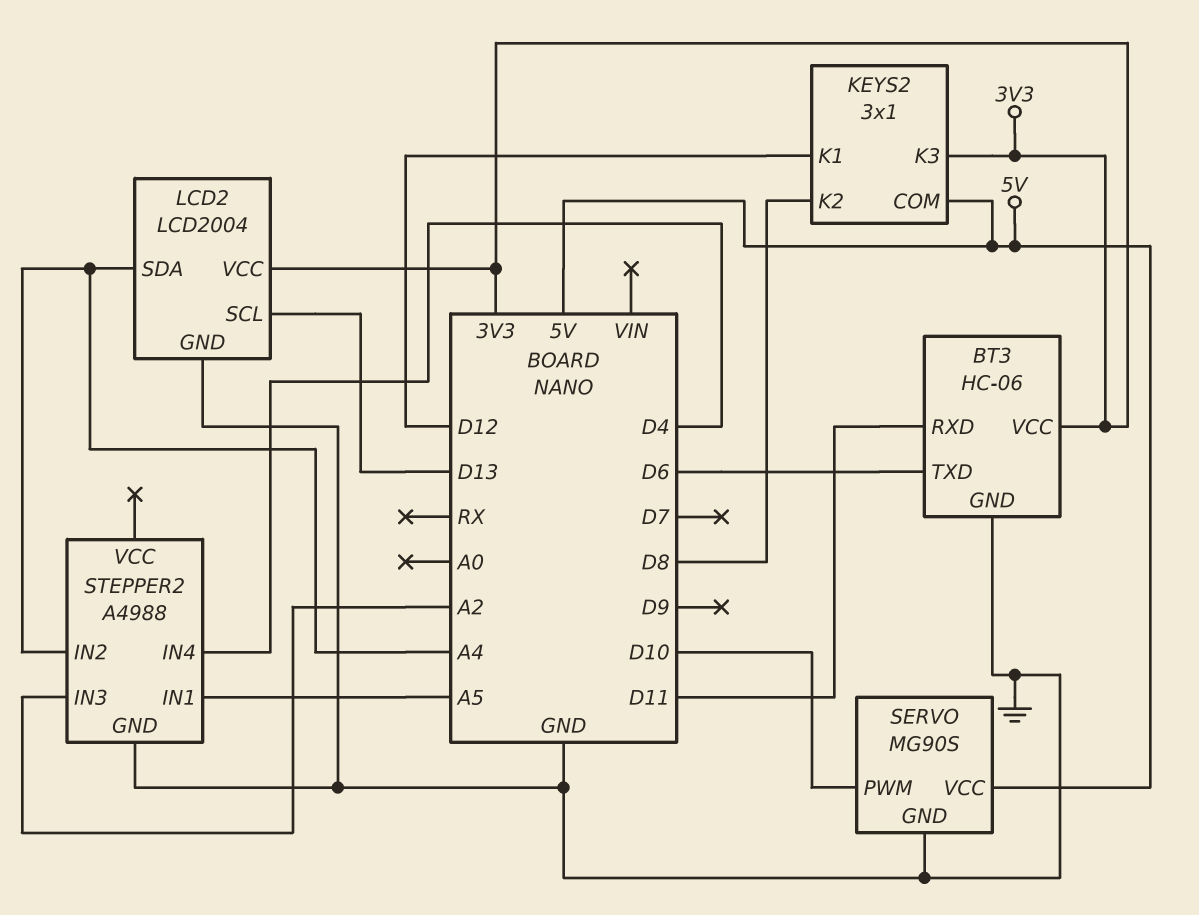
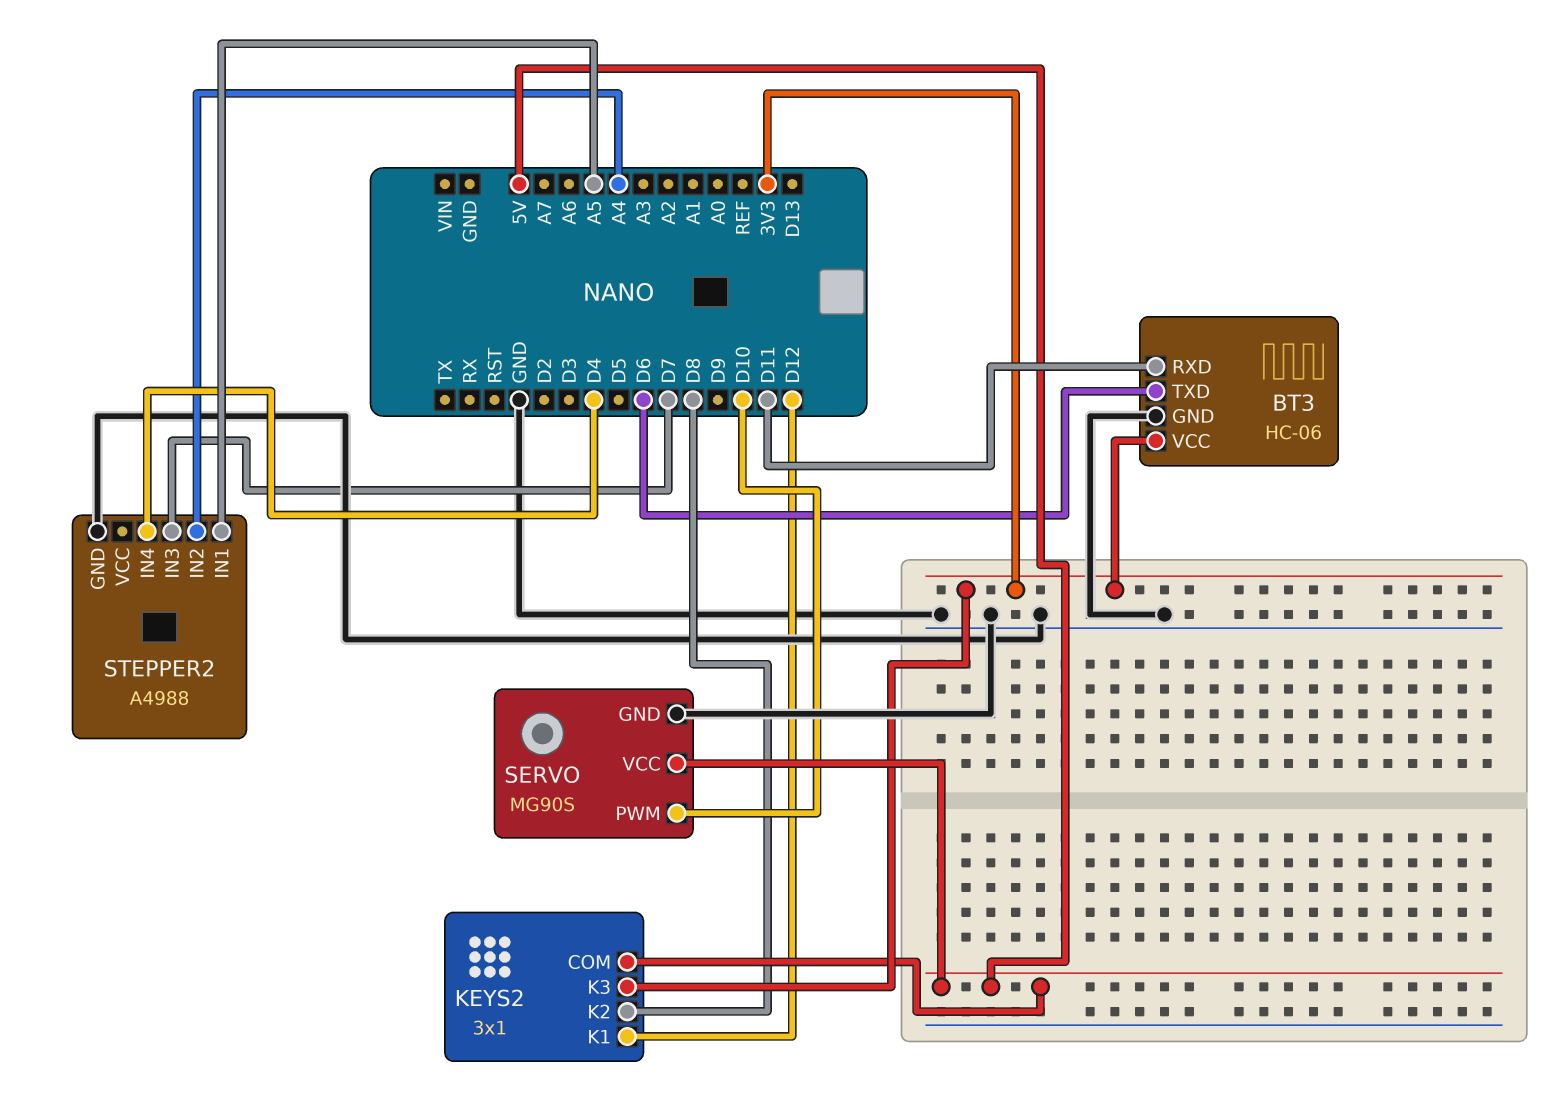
LCD2: LCD2004 -> none
LCD2 pin GND: GND -> none
LCD2 pin SCL: D13 -> none
LCD2 pin SDA: A4 -> none
LCD2 pin VCC: 3V3 -> none
STEPPER2 pin IN3: A2 -> D7

